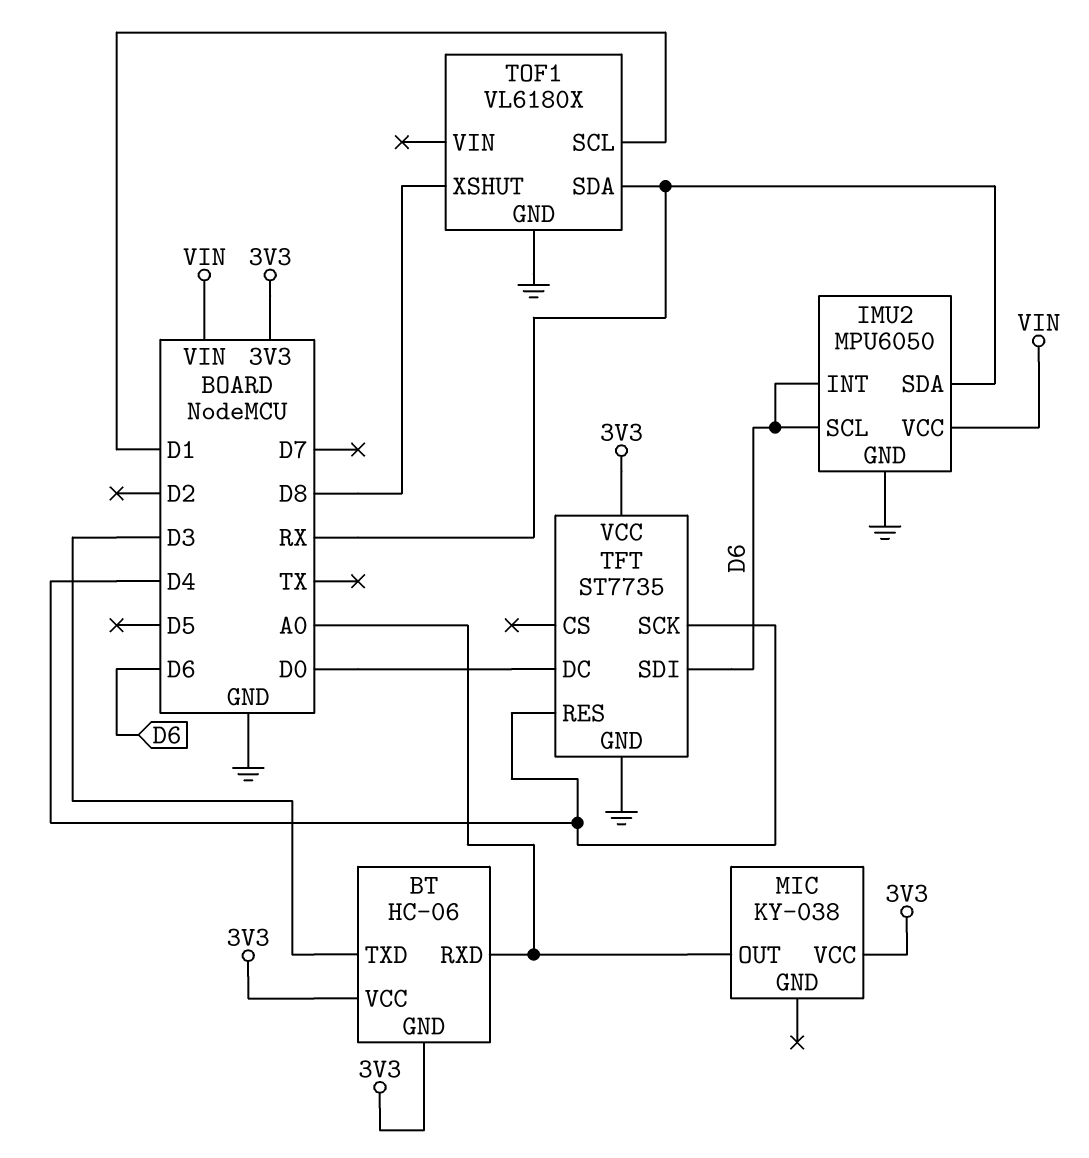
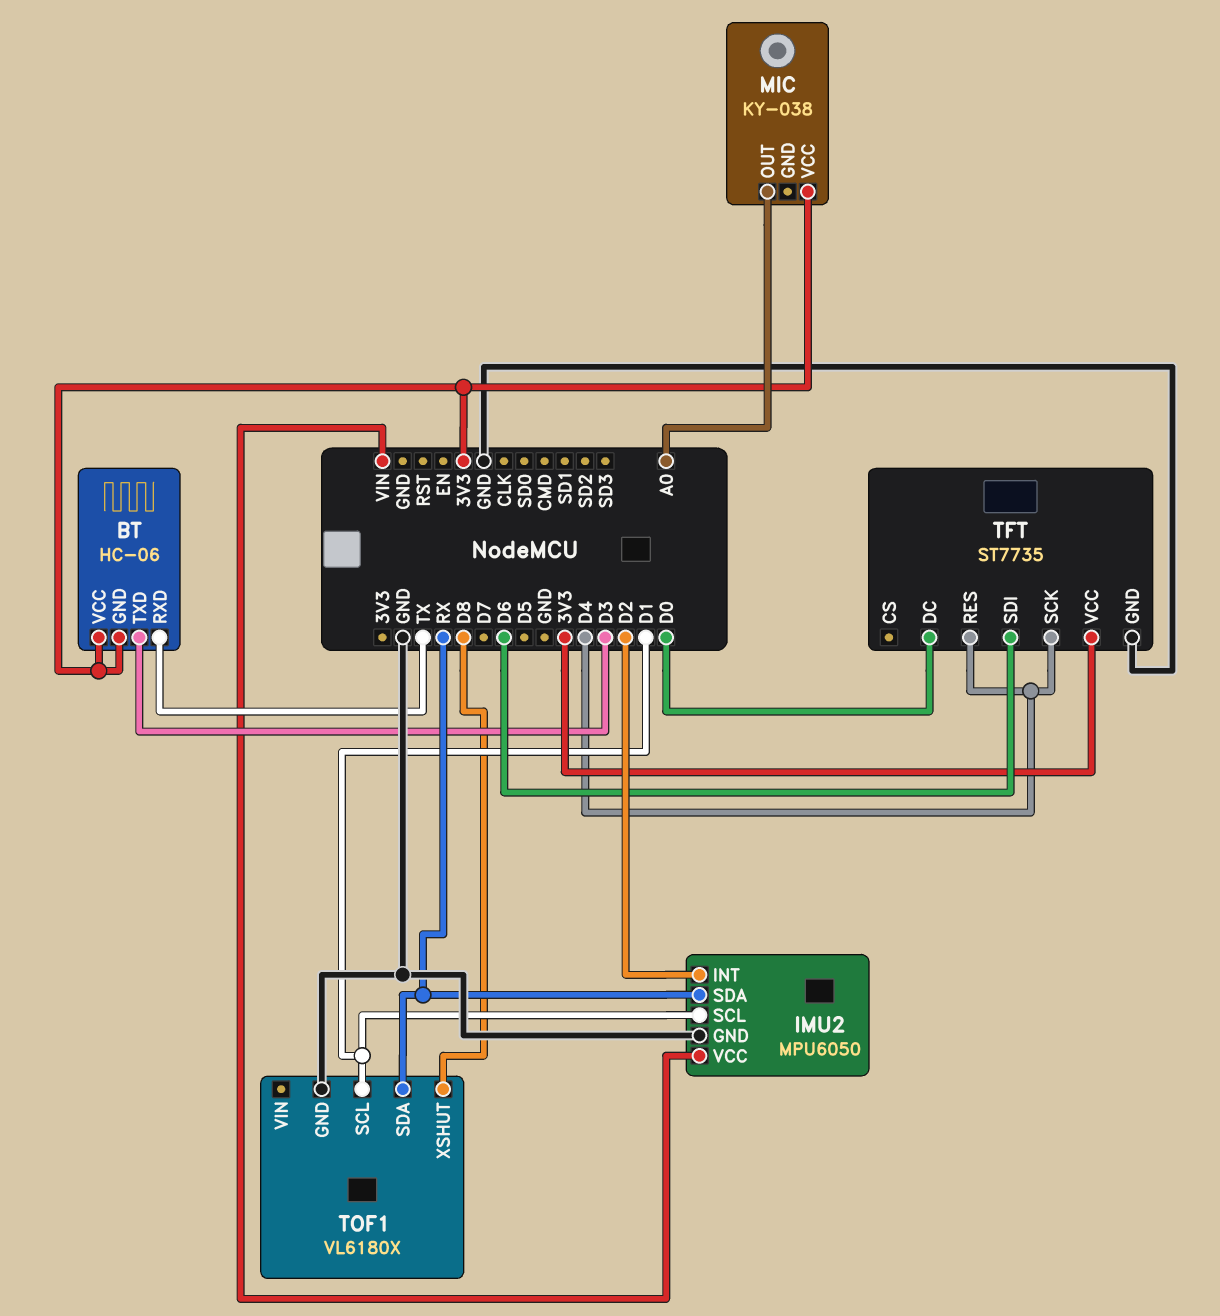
BT pin RXD: A0 -> TX
IMU2 pin INT: D6 -> D2
IMU2 pin SCL: D6 -> D1

